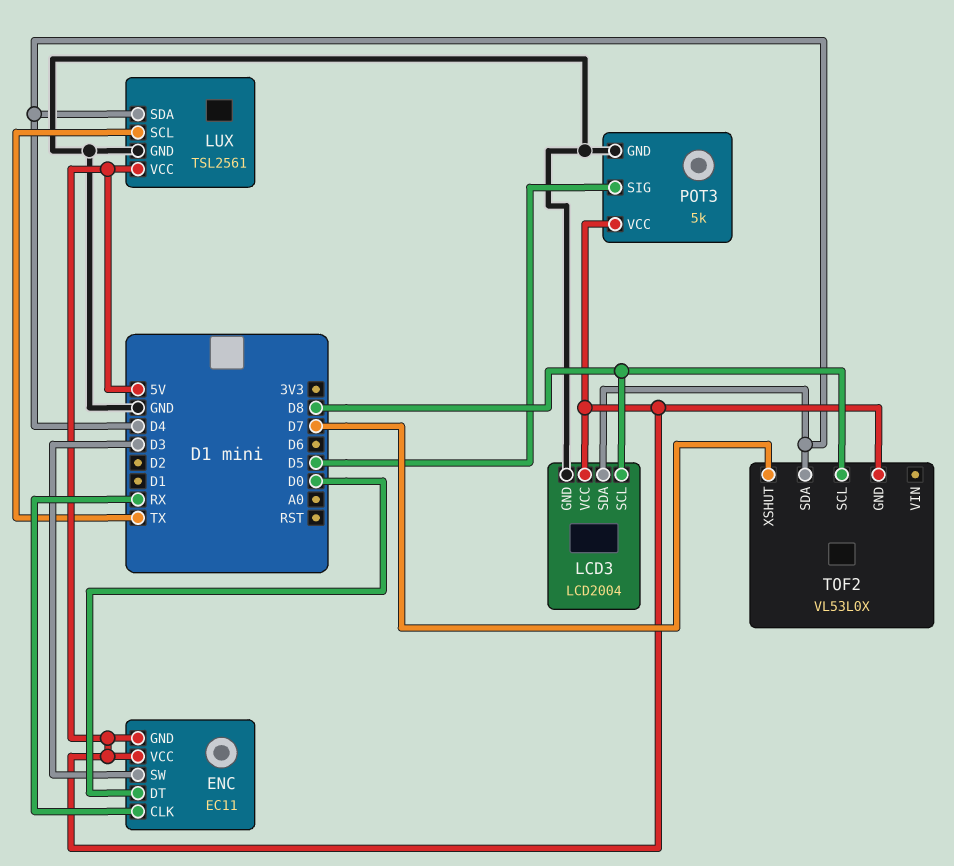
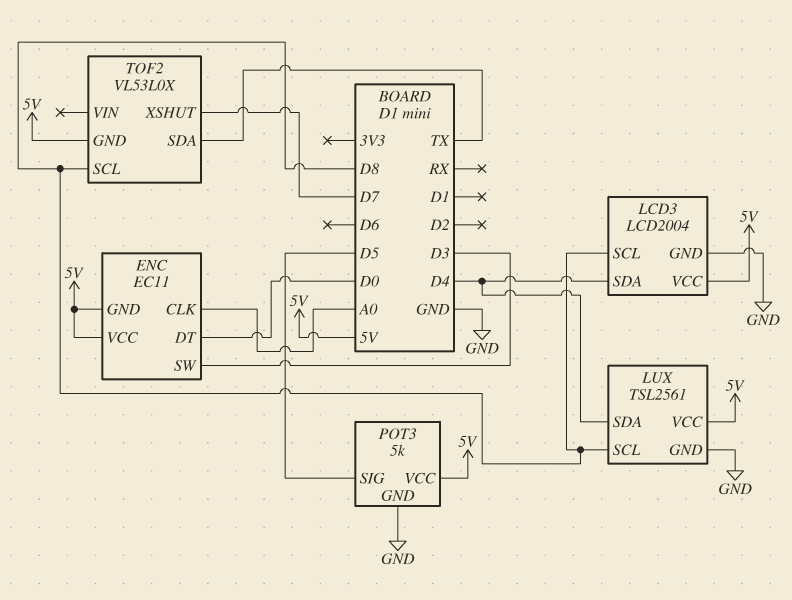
ENC pin CLK: RX -> A0
LUX pin SCL: TX -> D8
TOF2 pin SDA: D4 -> TX

